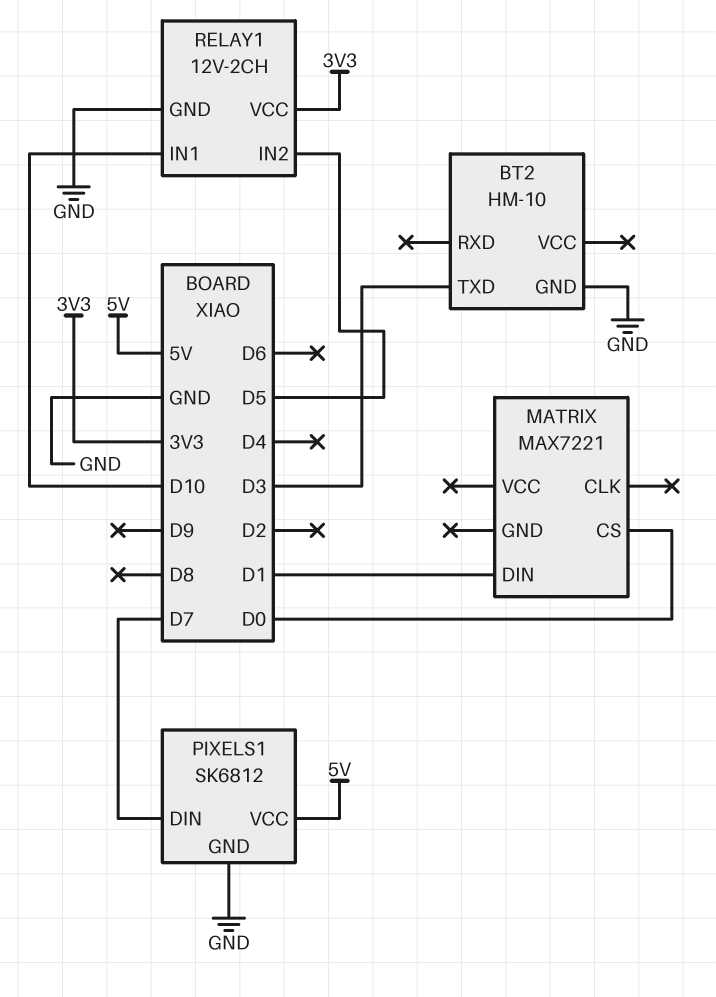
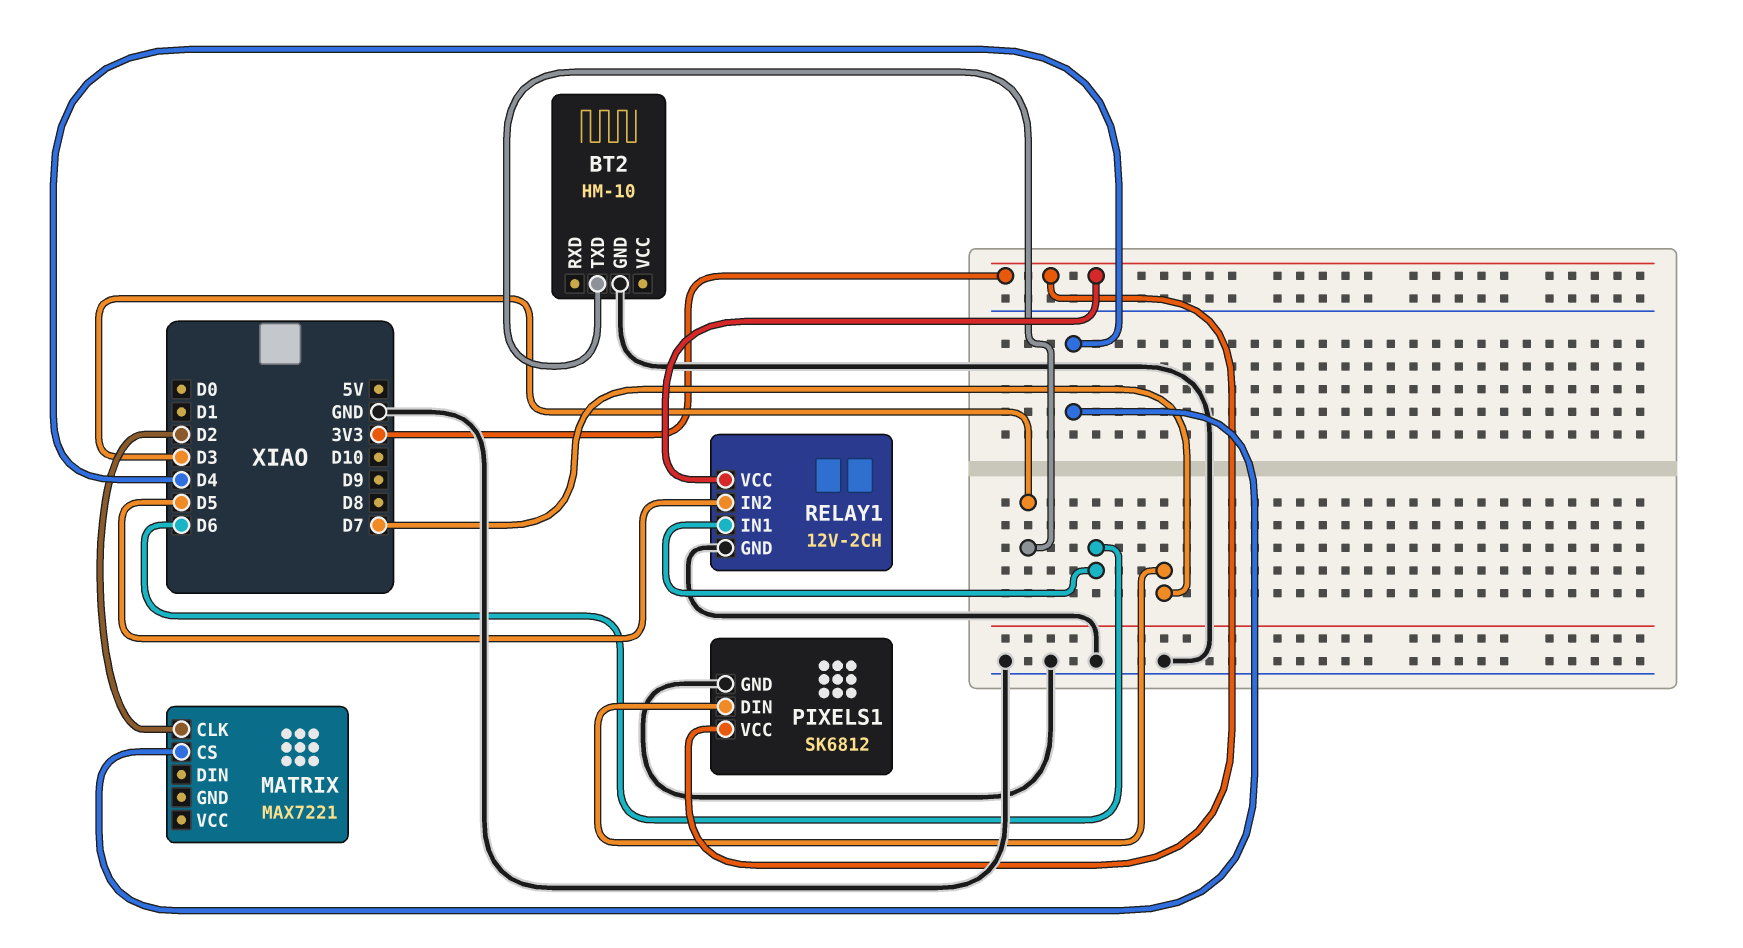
MATRIX pin CLK: none -> D2
MATRIX pin CS: D0 -> D4
MATRIX pin DIN: D1 -> none
PIXELS1 pin VCC: 5V -> 3V3
RELAY1 pin IN1: D10 -> D6

